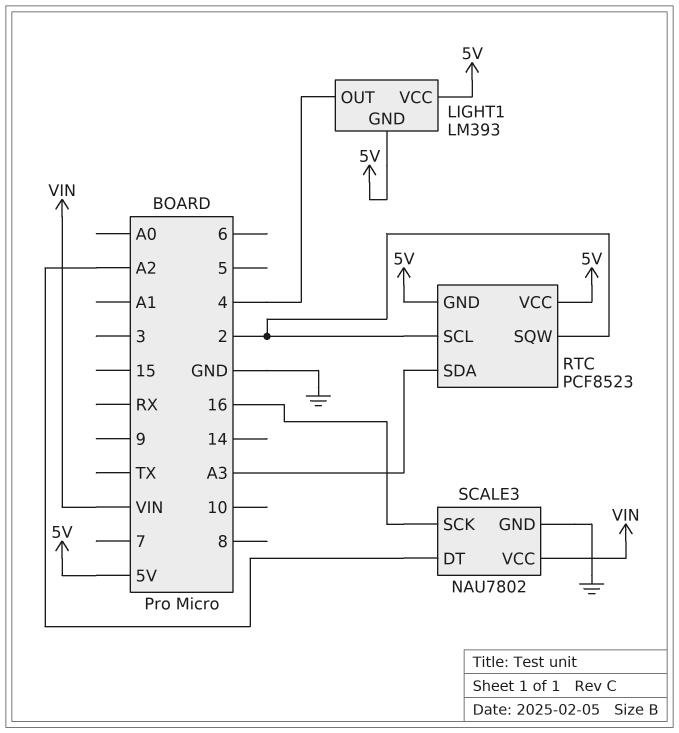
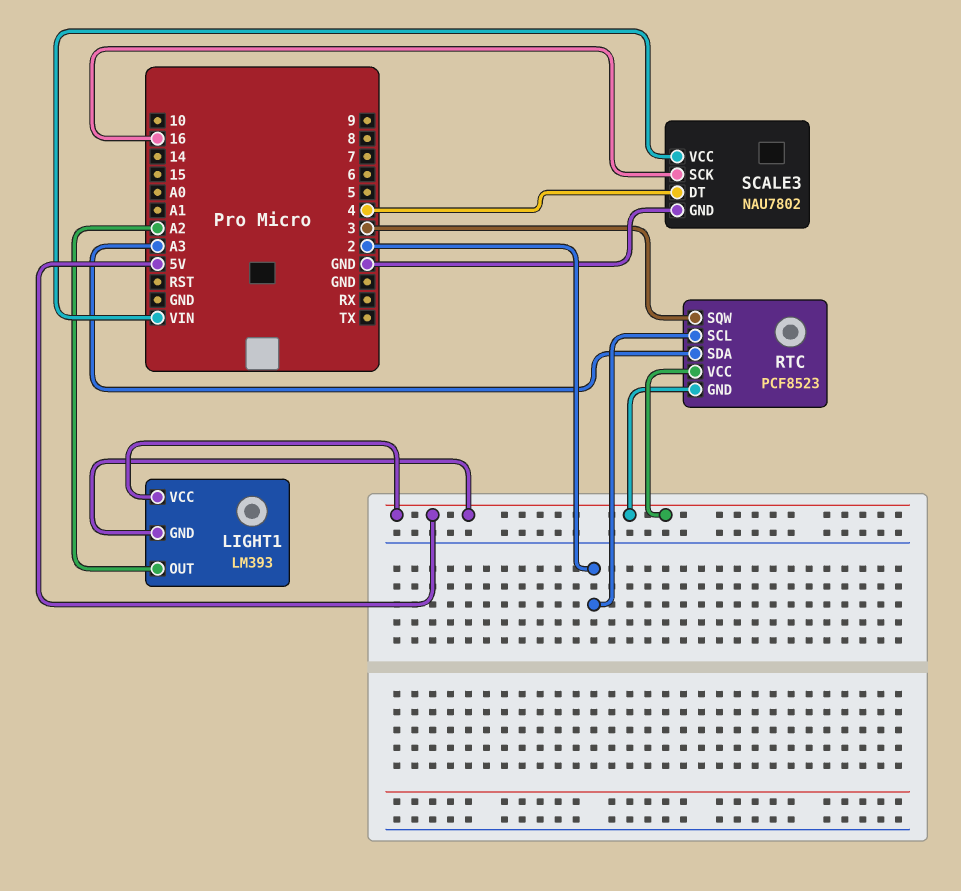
LIGHT1 pin OUT: 4 -> A2
RTC pin SQW: 2 -> 3
SCALE3 pin DT: A2 -> 4

